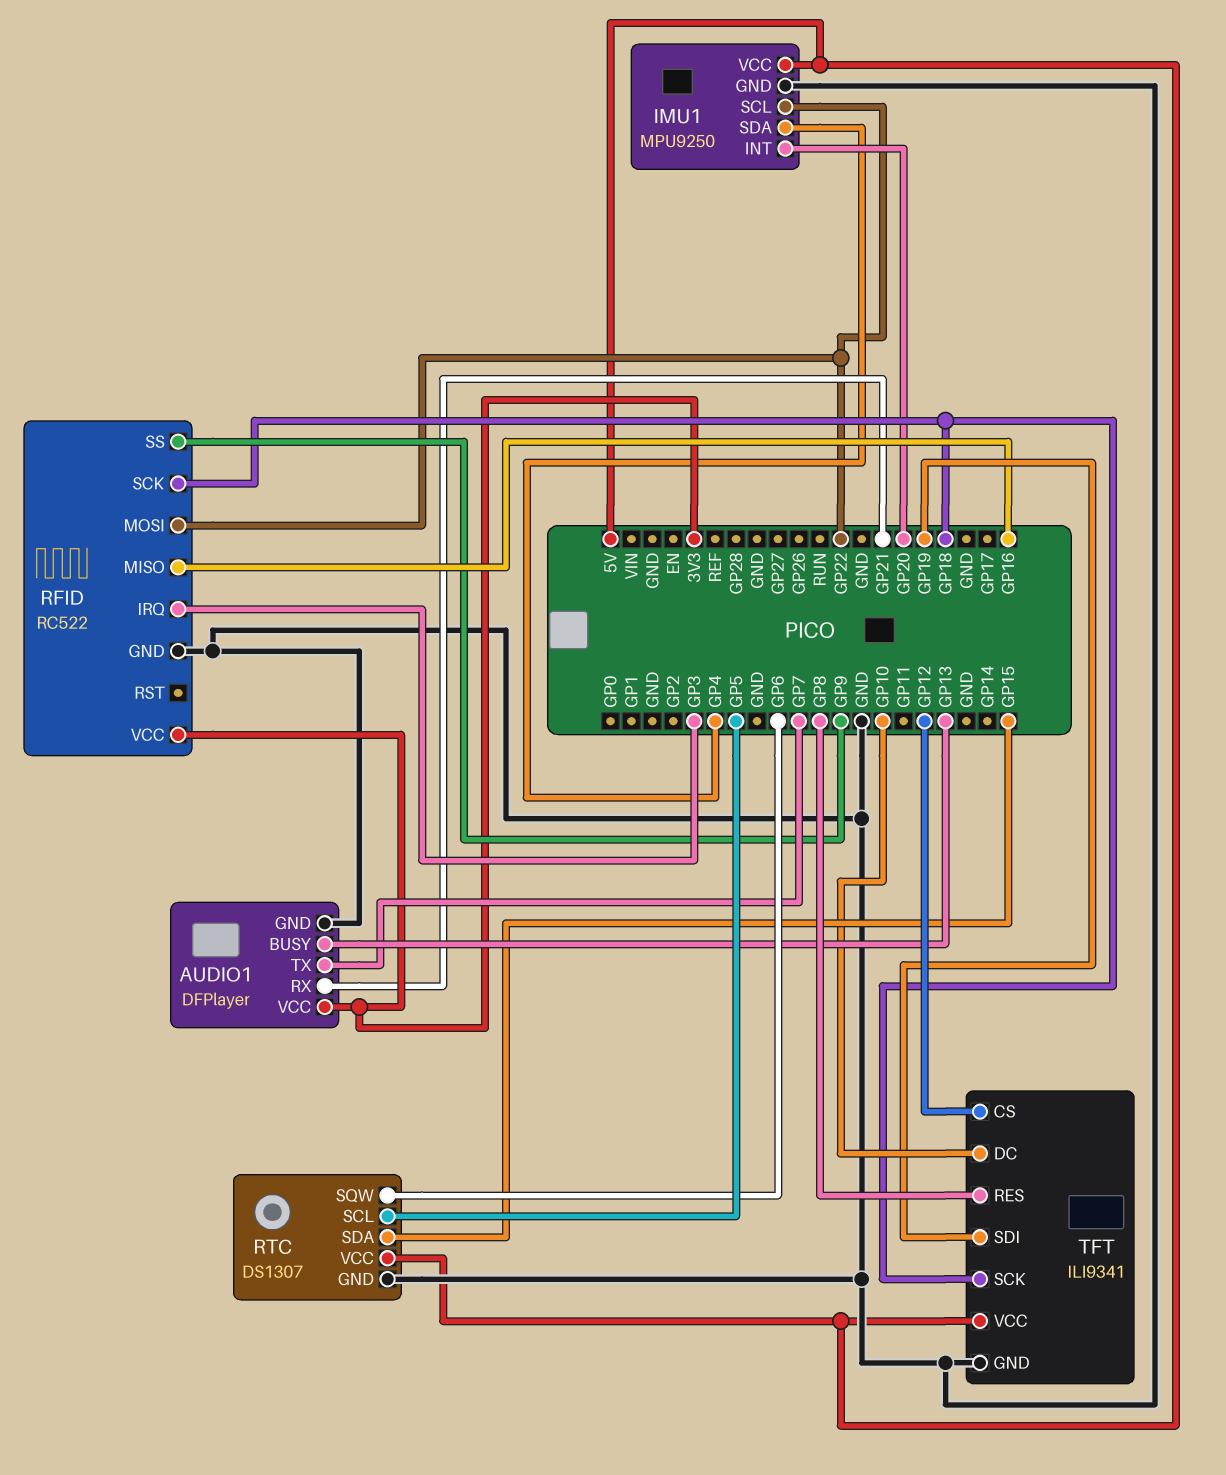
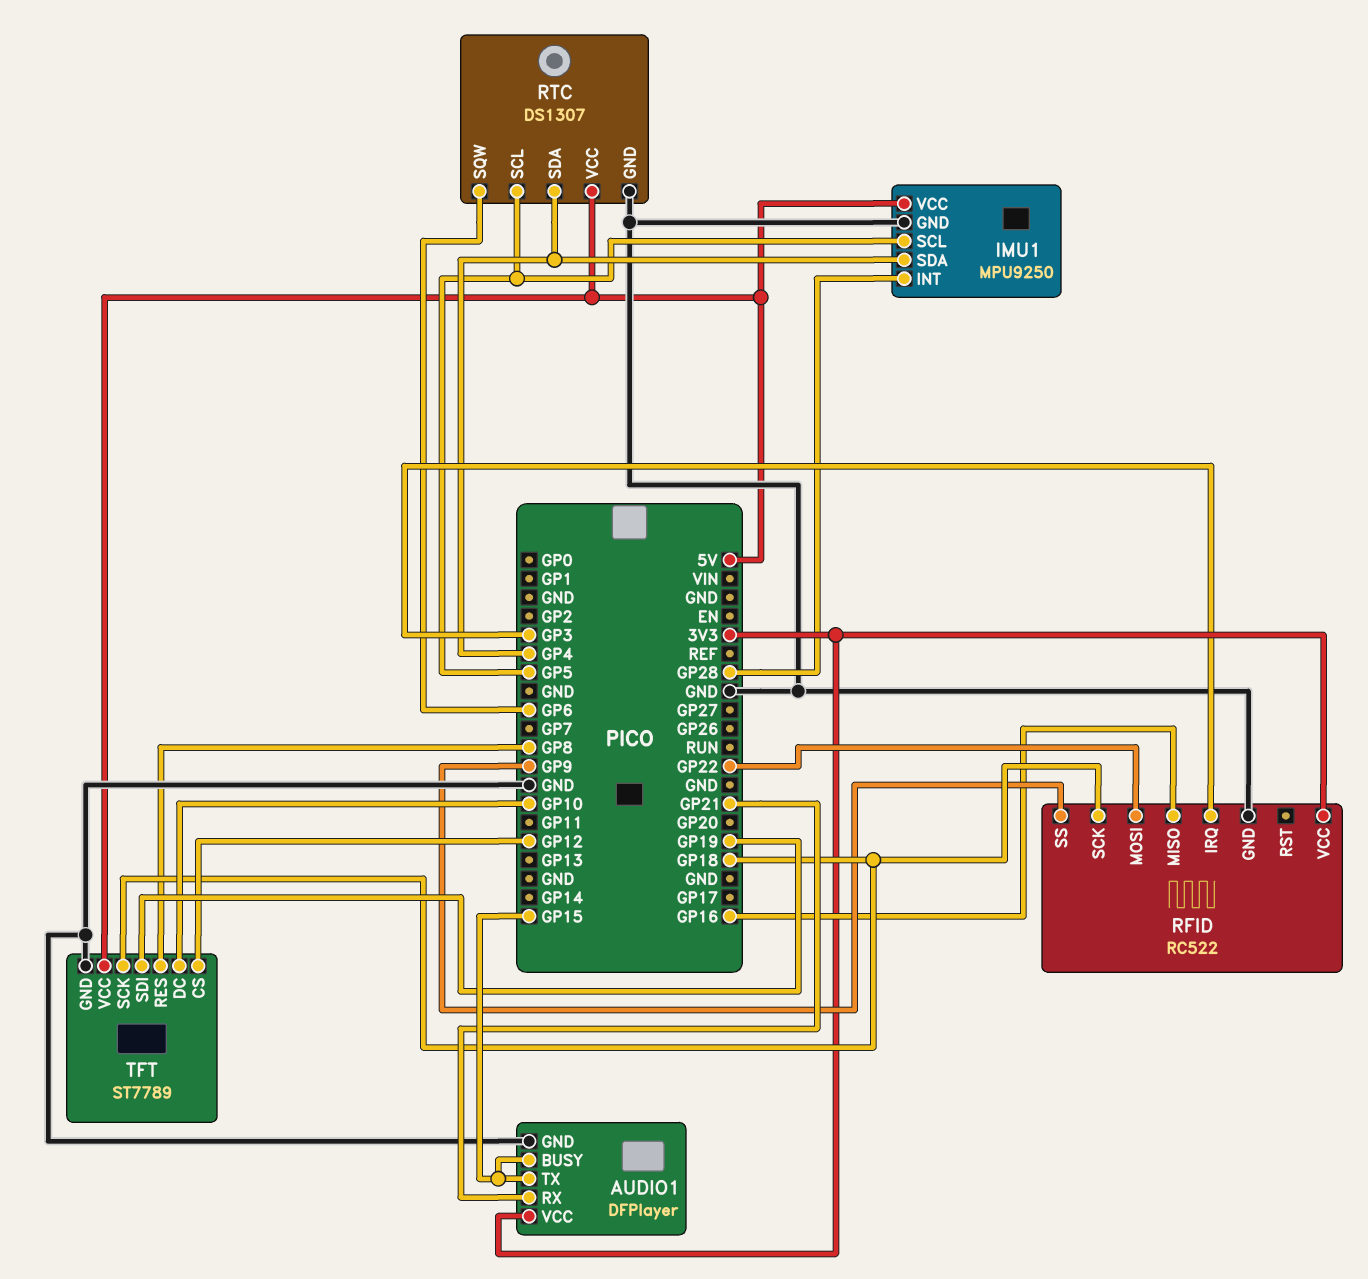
AUDIO1 pin BUSY: GP13 -> GP15
AUDIO1 pin TX: GP7 -> GP15
IMU1 pin INT: GP20 -> GP28
IMU1 pin SCL: GP22 -> GP5
RTC pin SDA: GP15 -> GP4
TFT: ILI9341 -> ST7789

